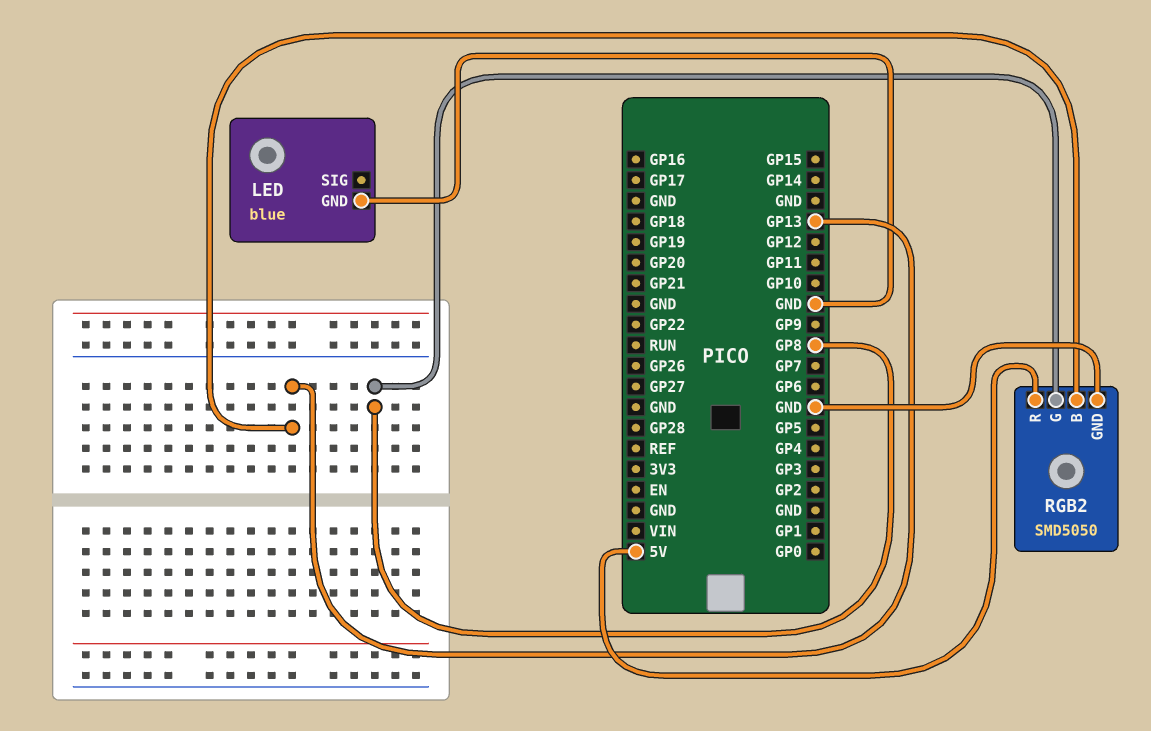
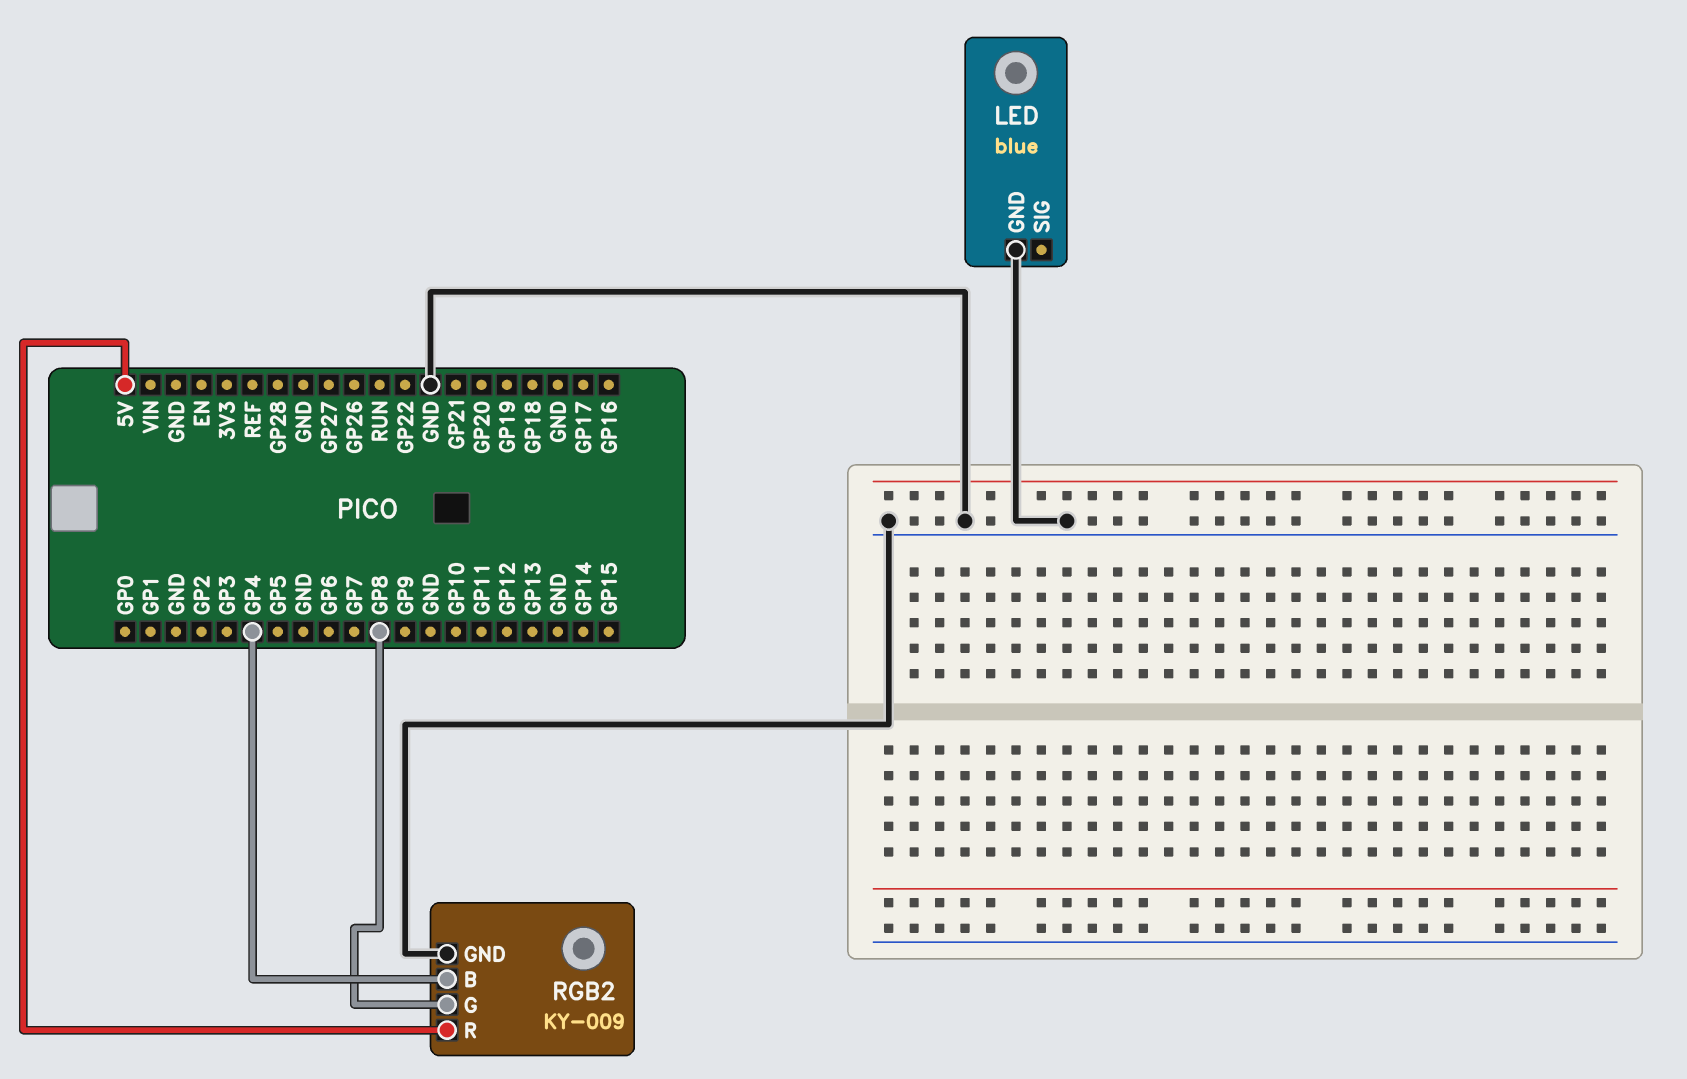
RGB2: SMD5050 -> KY-009
RGB2 pin B: GP13 -> GP4

